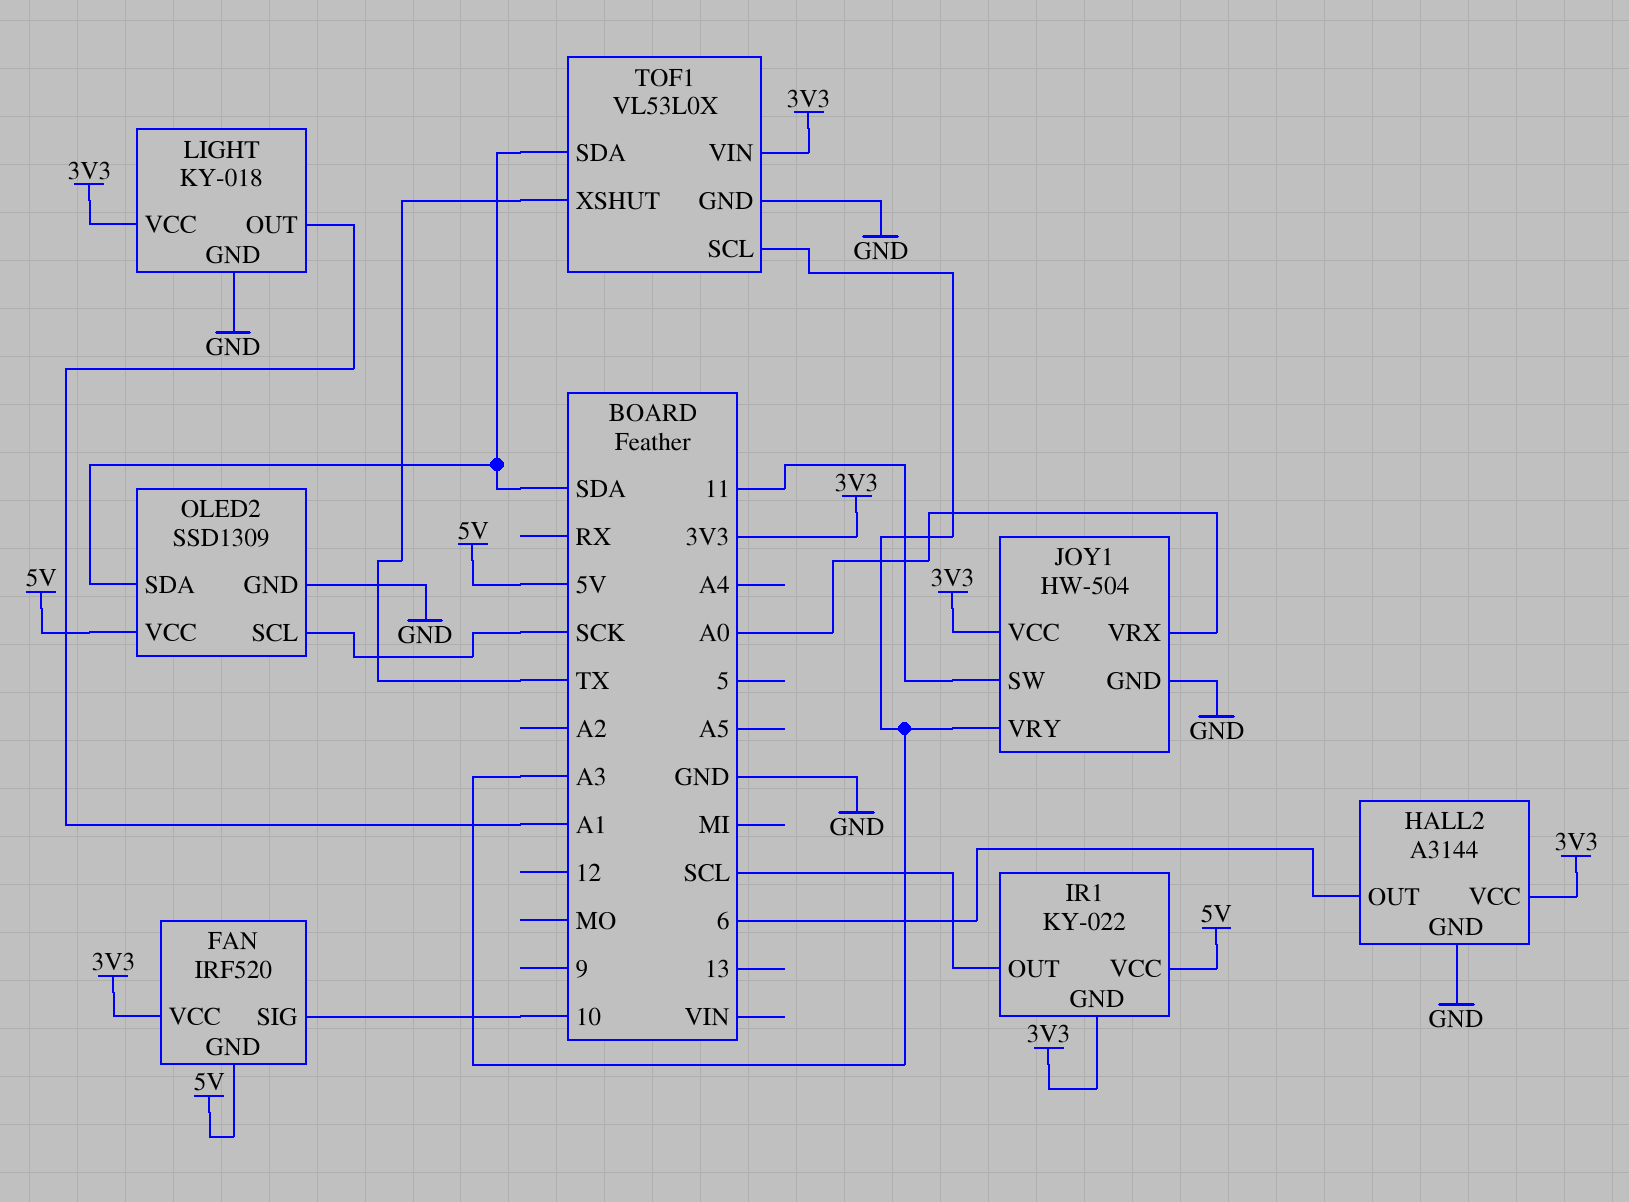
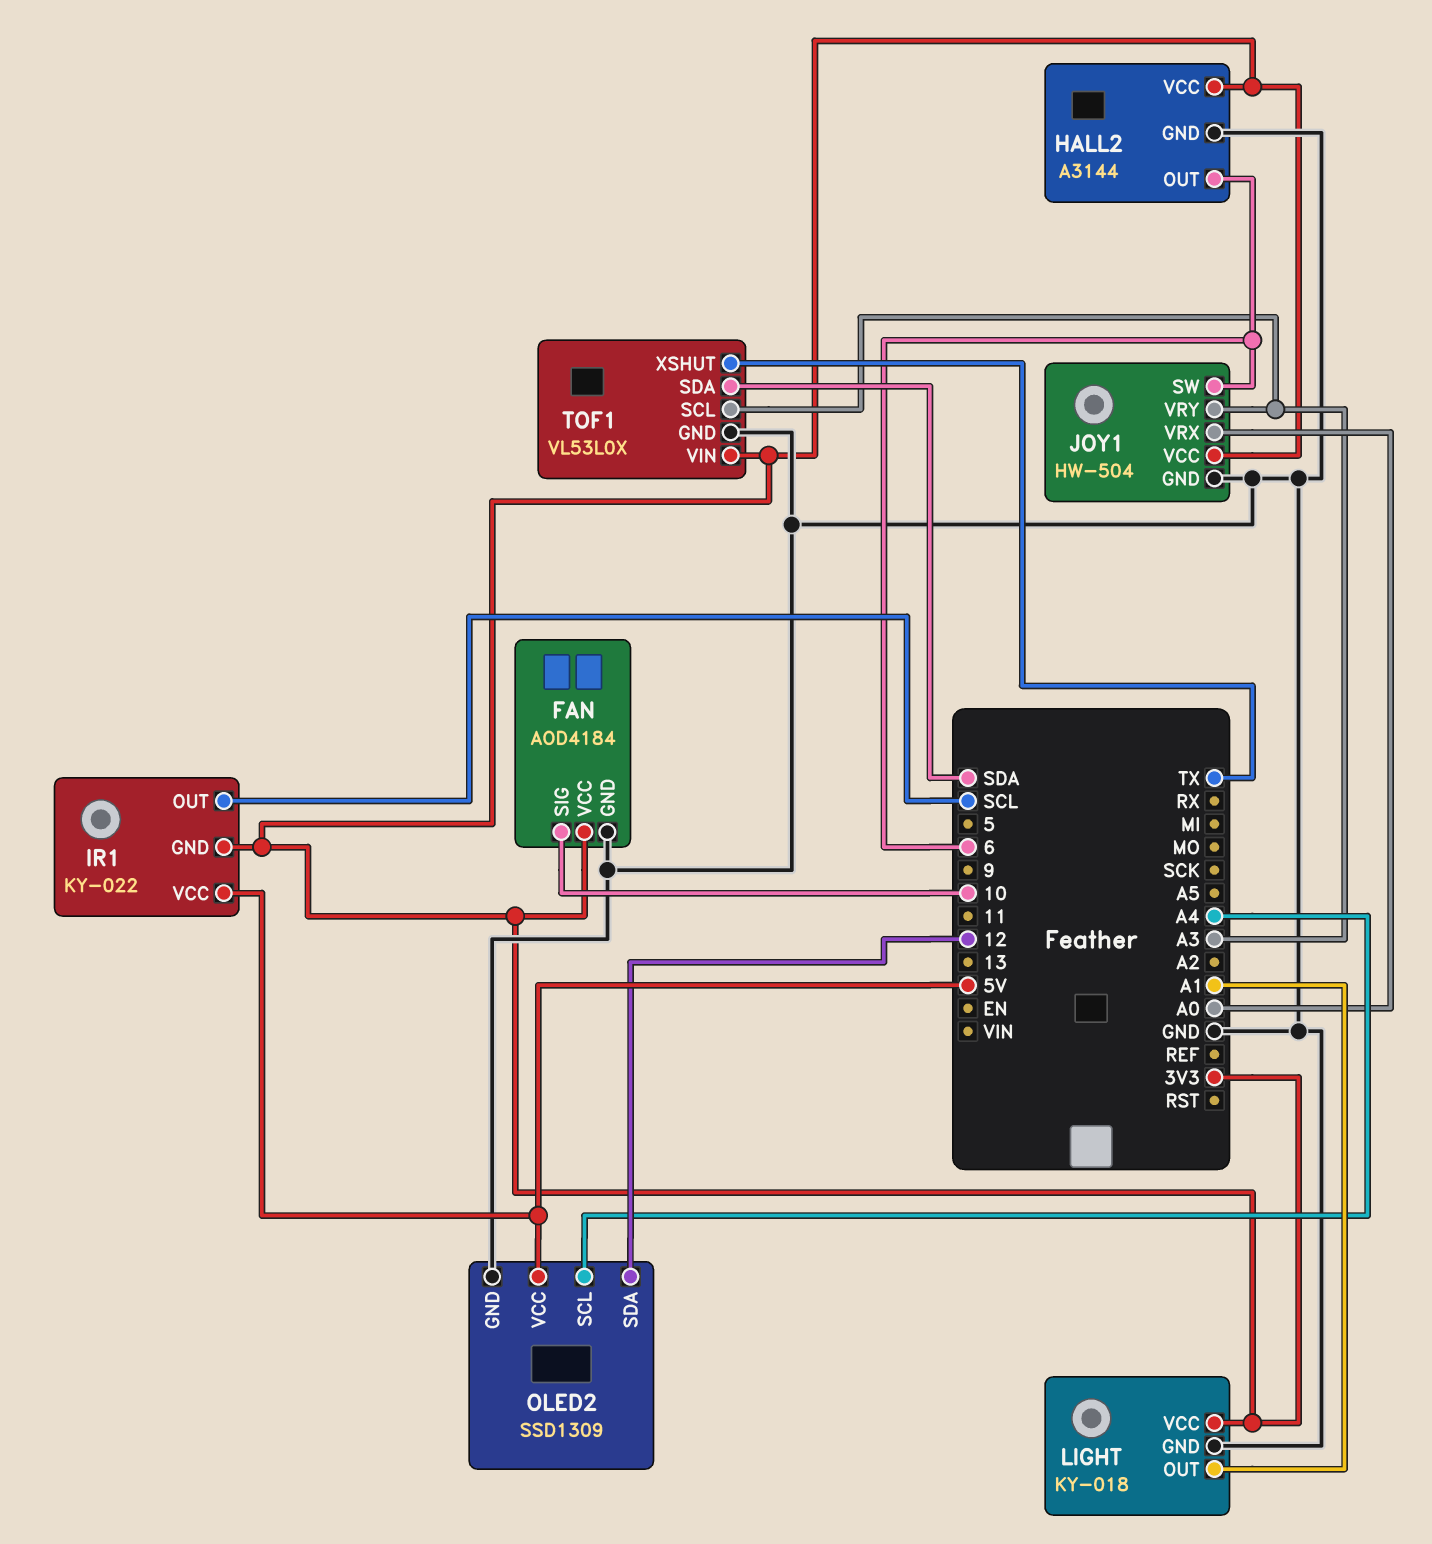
FAN: IRF520 -> AOD4184
FAN pin GND: 5V -> GND
JOY1 pin SW: 11 -> 6
OLED2 pin SCL: SCK -> A4
OLED2 pin SDA: SDA -> 12

